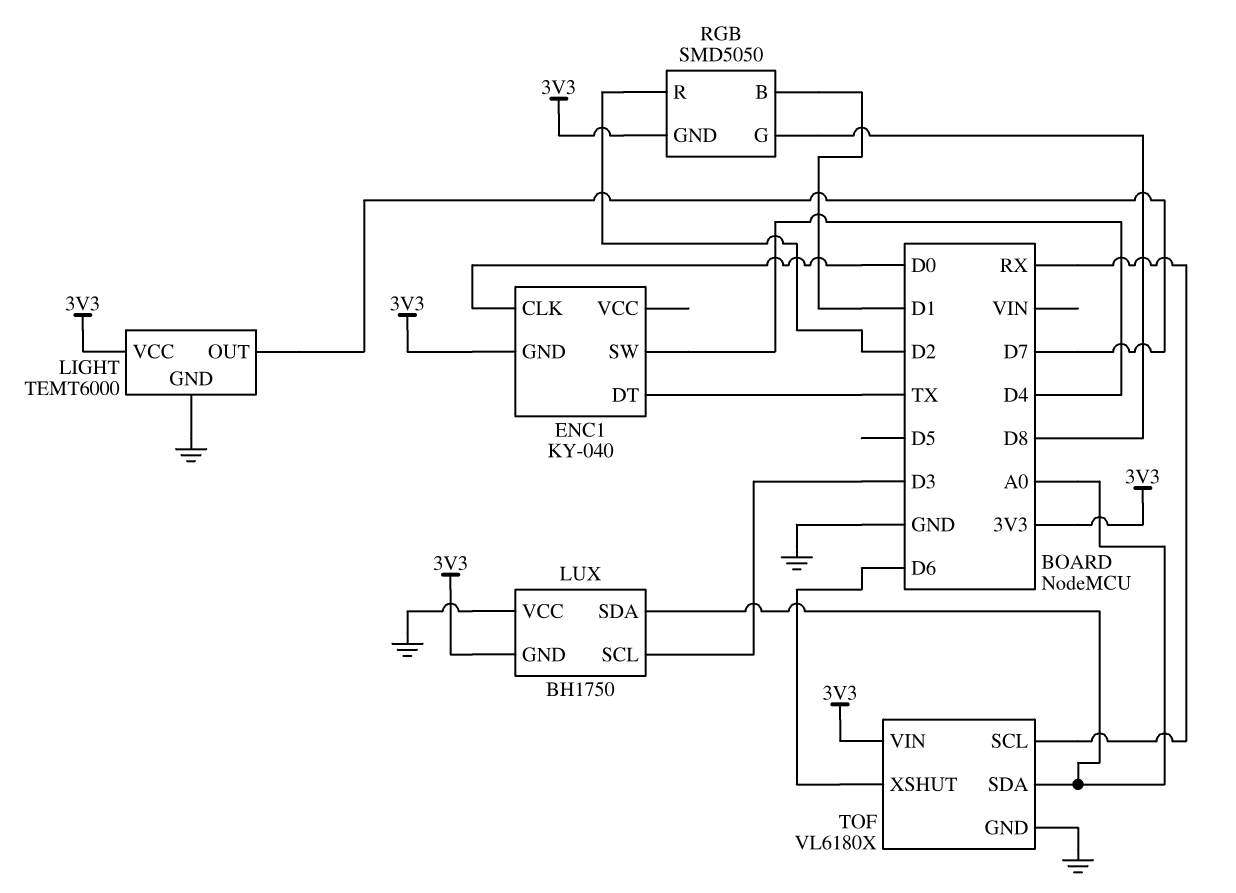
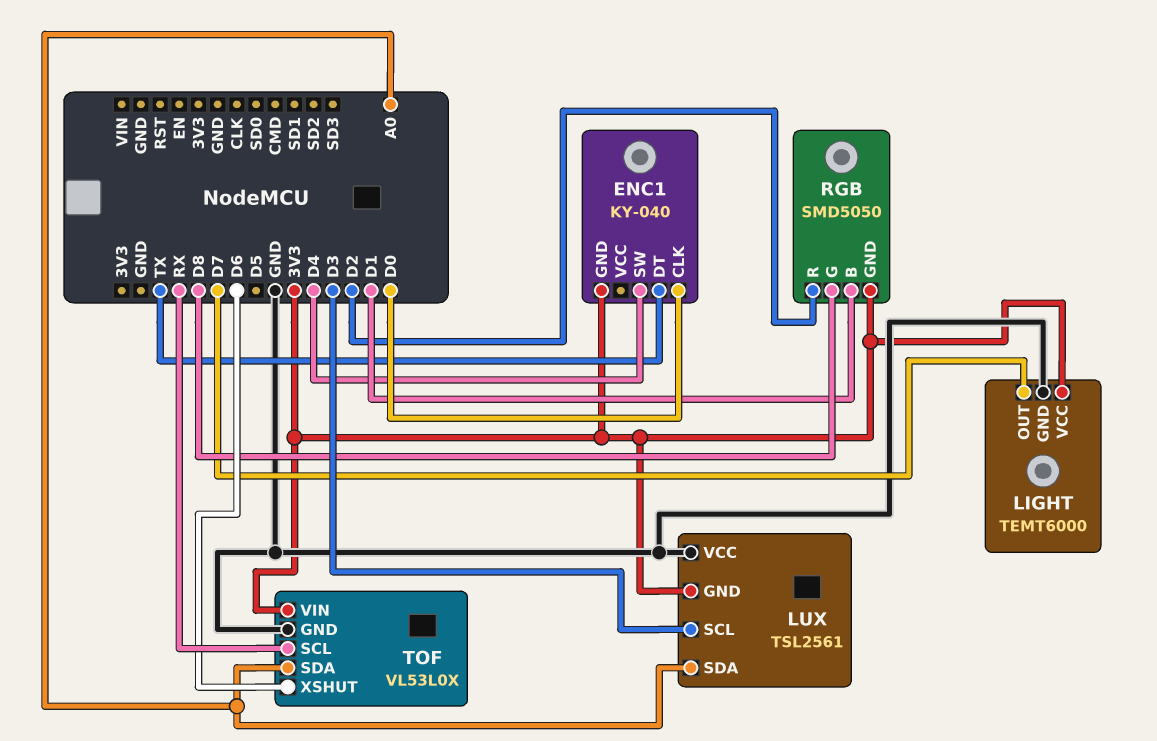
LUX: BH1750 -> TSL2561
TOF: VL6180X -> VL53L0X

